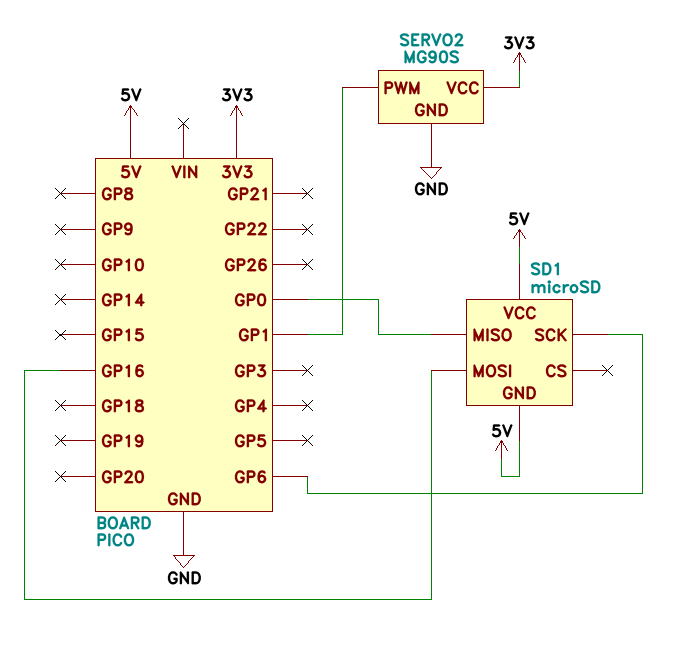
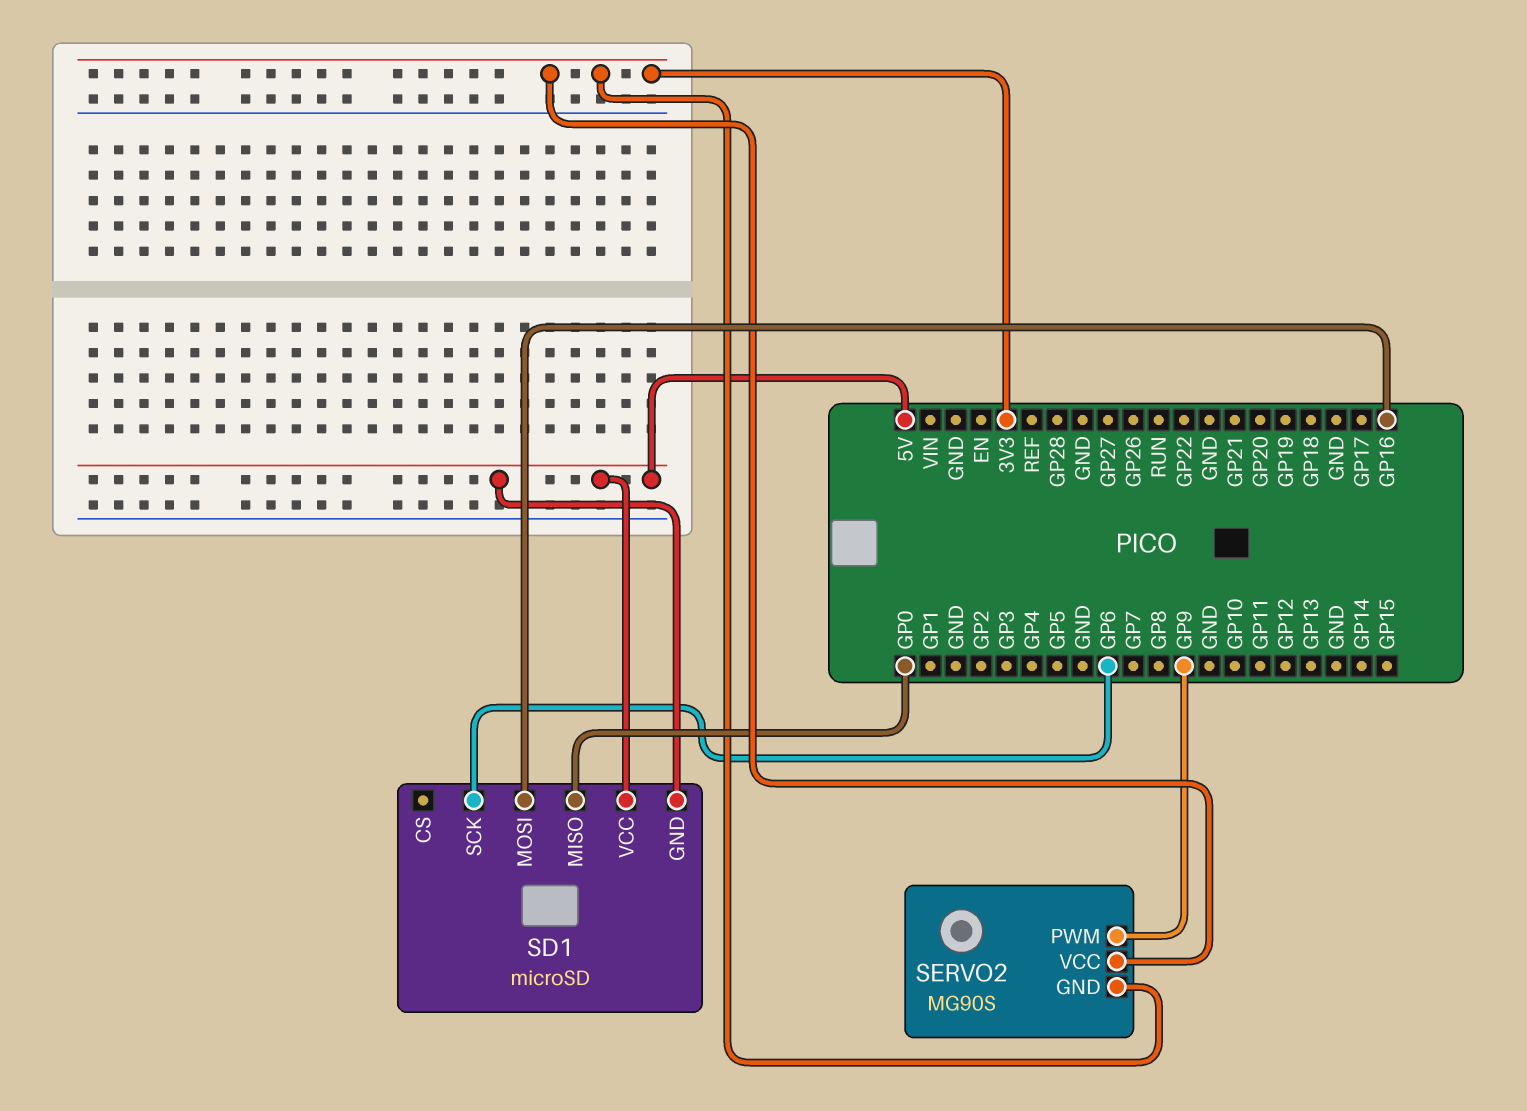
SERVO2 pin GND: GND -> 3V3
SERVO2 pin PWM: GP1 -> GP9

